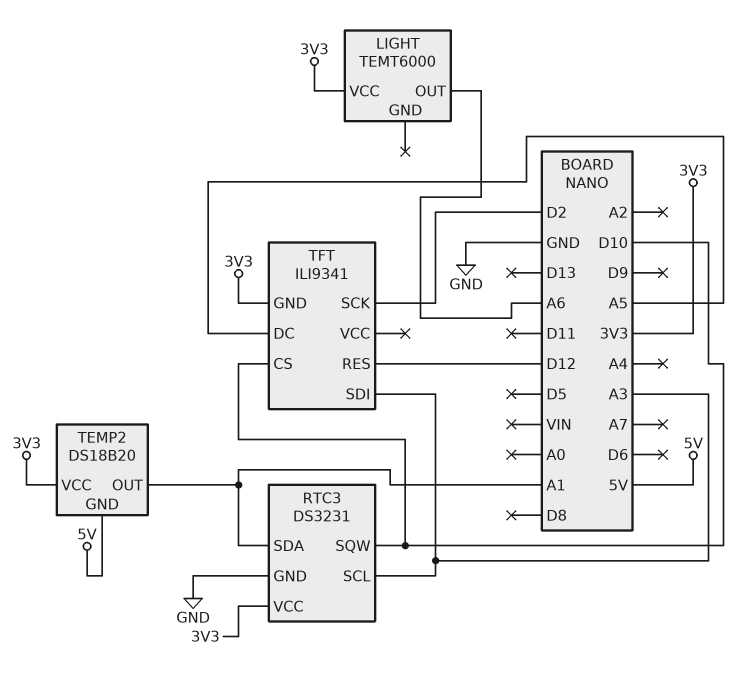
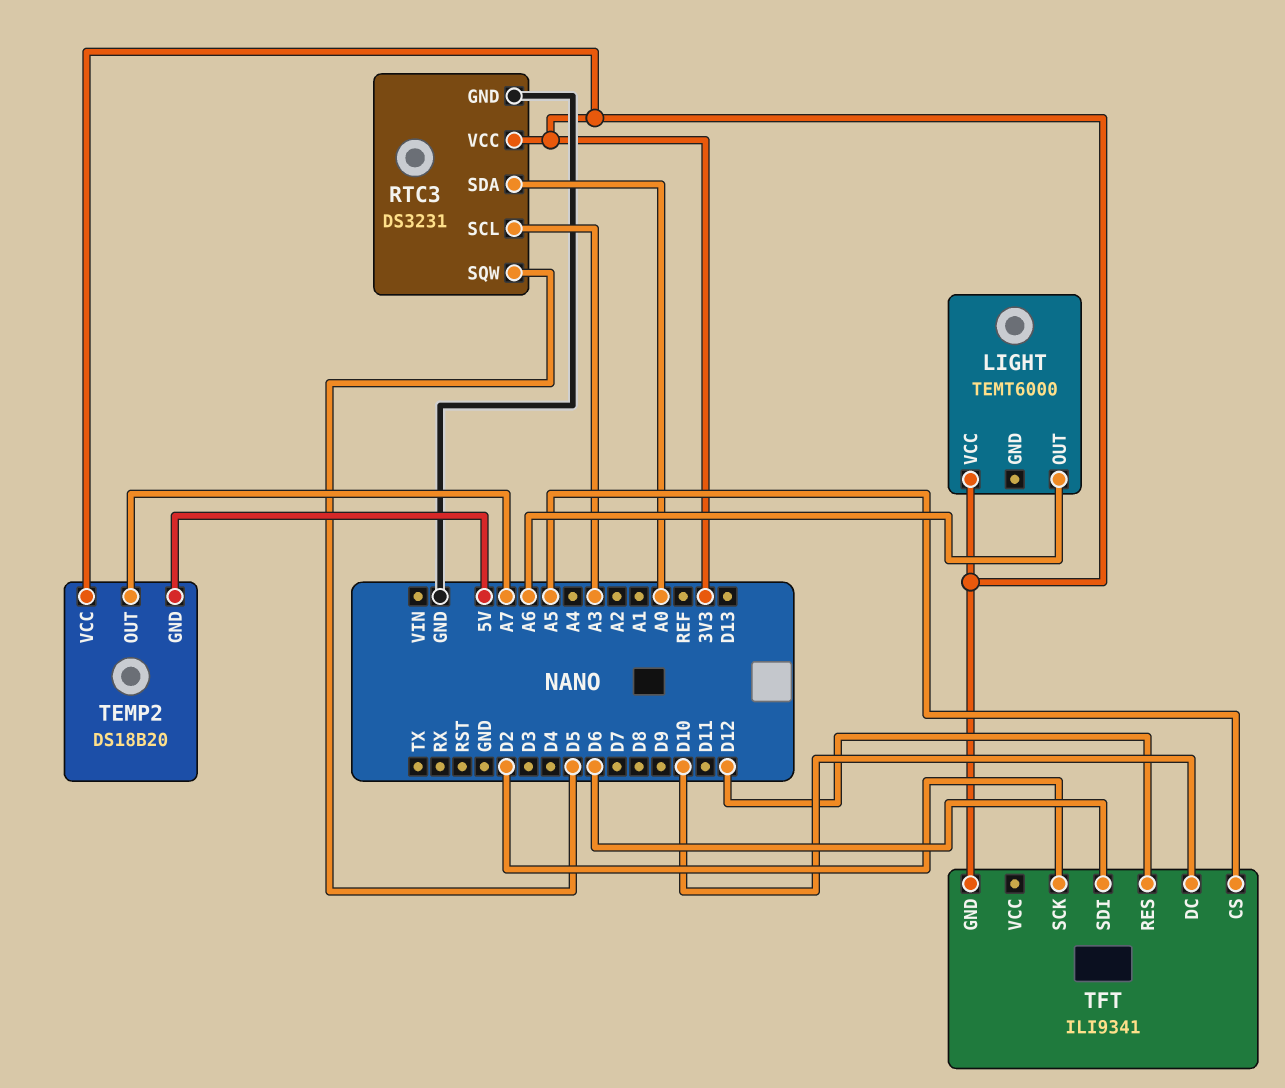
RTC3 pin SDA: A1 -> A0
RTC3 pin SQW: D10 -> D5
TEMP2 pin OUT: A1 -> A7
TFT pin CS: D10 -> A5
TFT pin DC: A5 -> D10
TFT pin SDI: A3 -> D6

